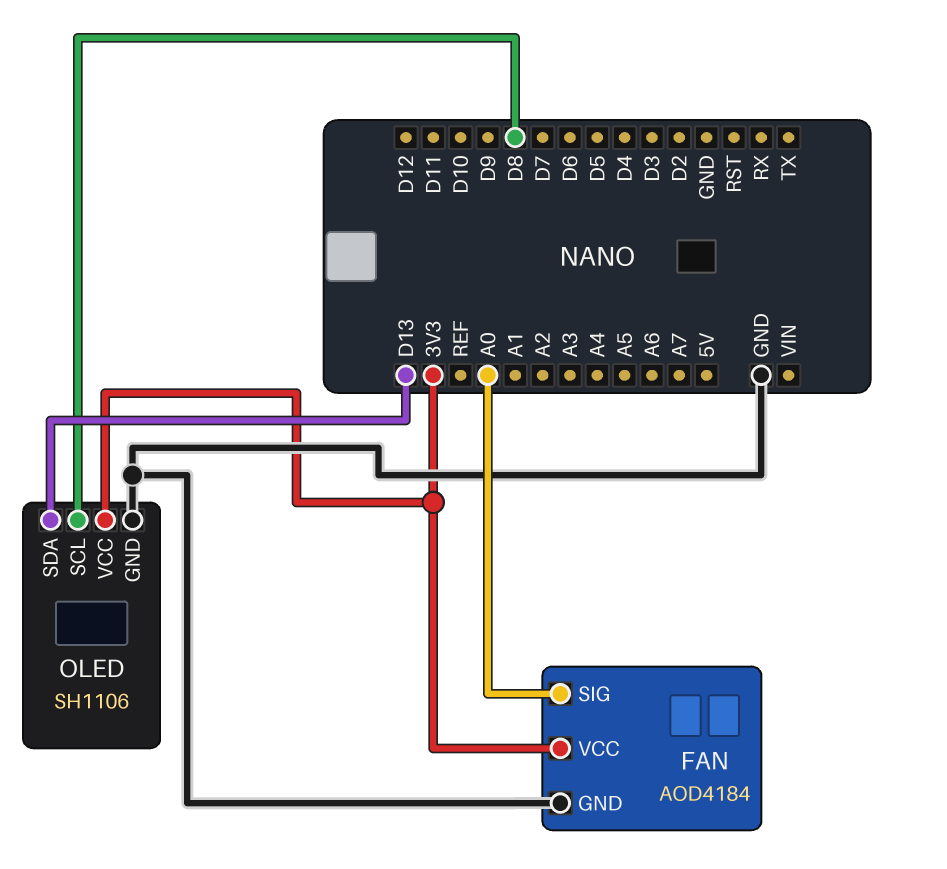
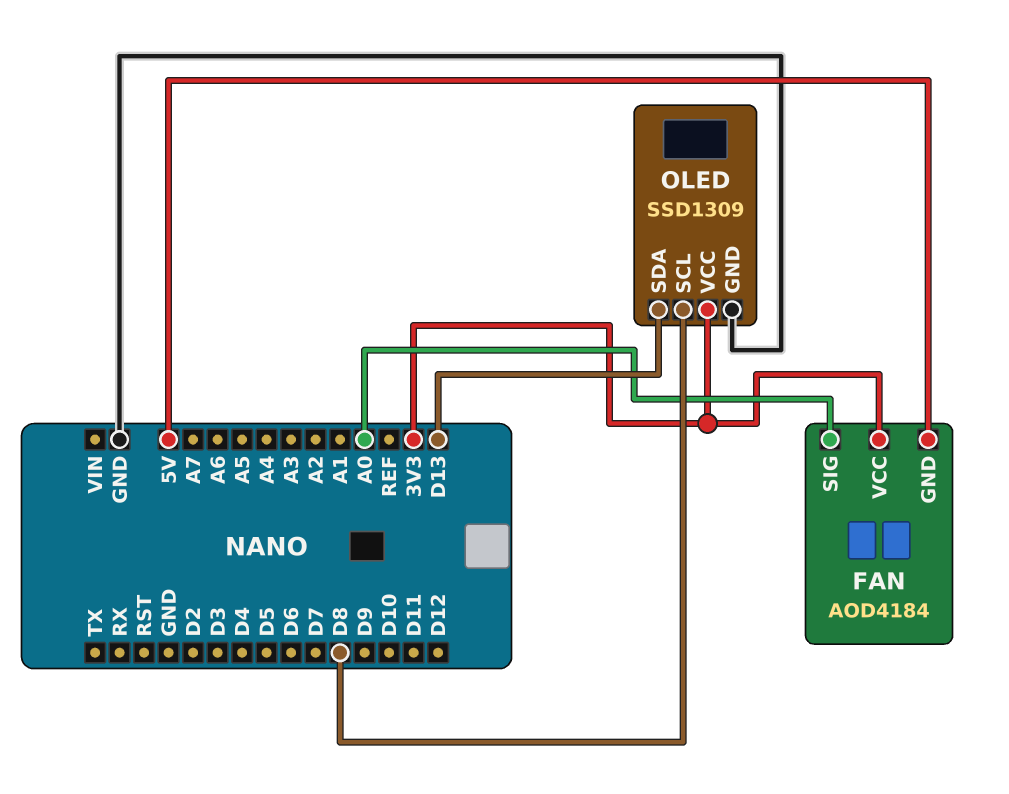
FAN pin GND: GND -> 5V
OLED: SH1106 -> SSD1309

